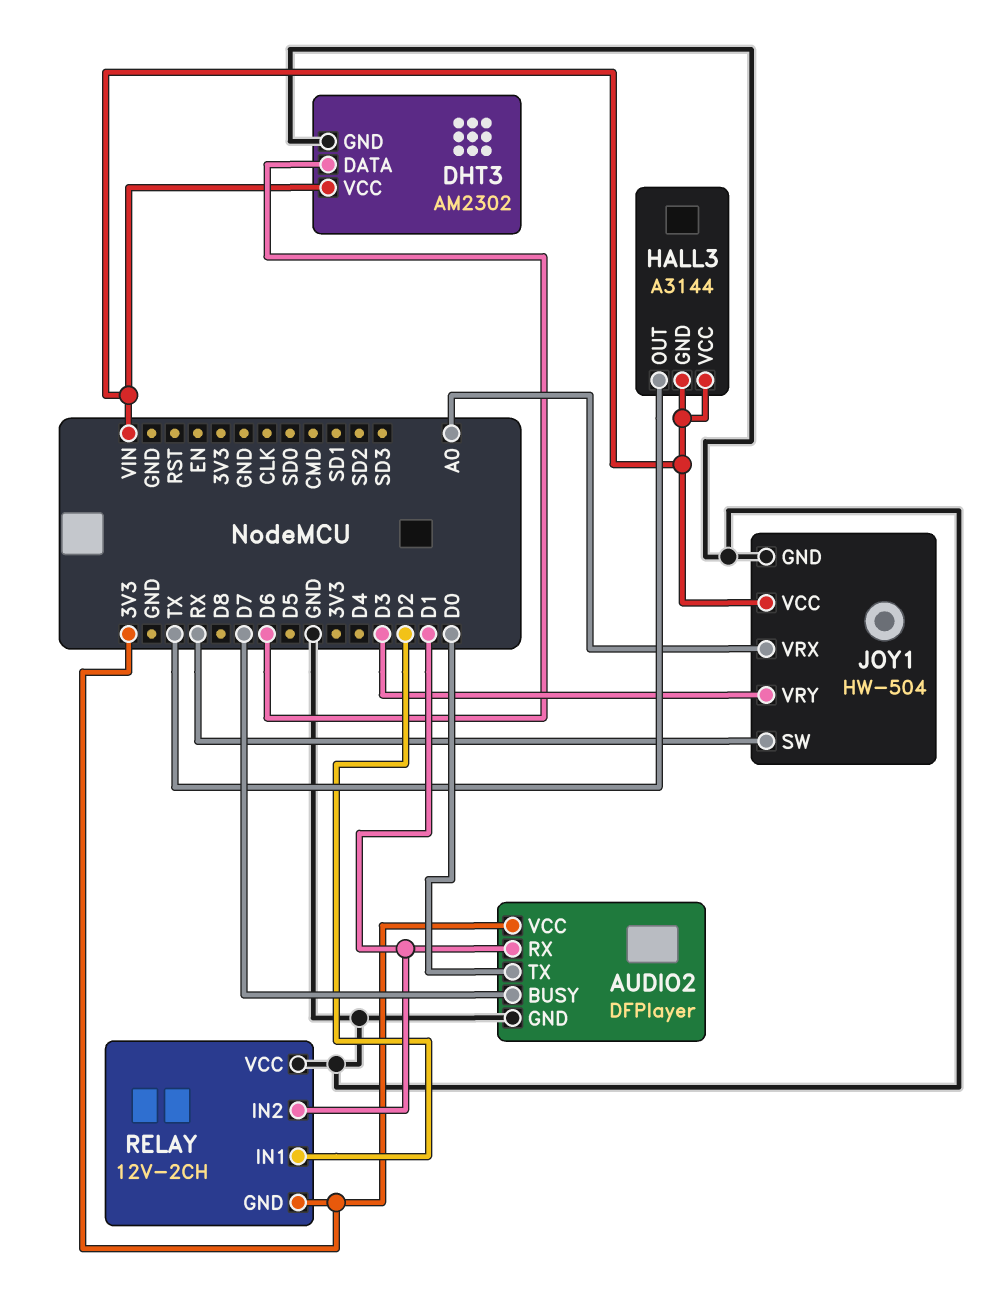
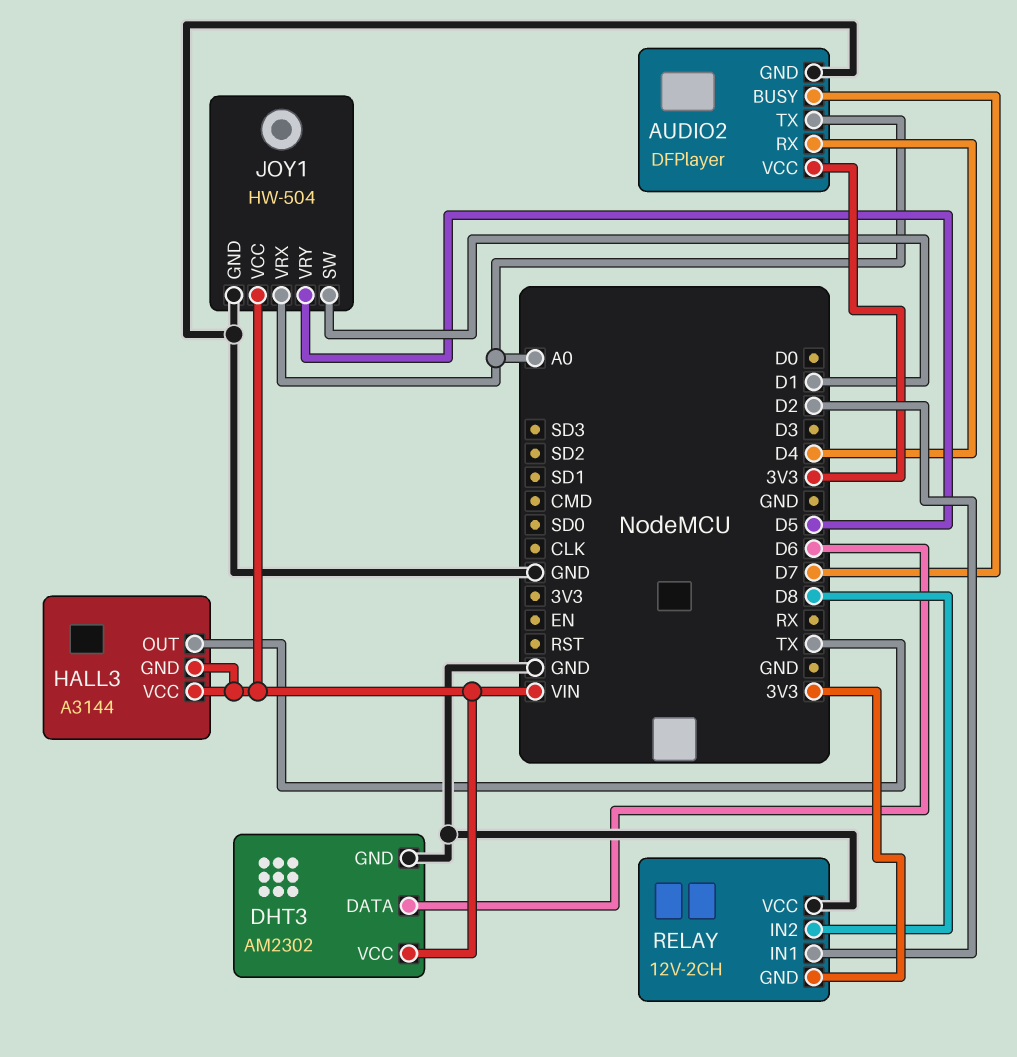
AUDIO2 pin RX: D1 -> D4
AUDIO2 pin TX: D0 -> A0
JOY1 pin SW: RX -> D1
JOY1 pin VRY: D3 -> D5
RELAY pin IN2: D1 -> D8

